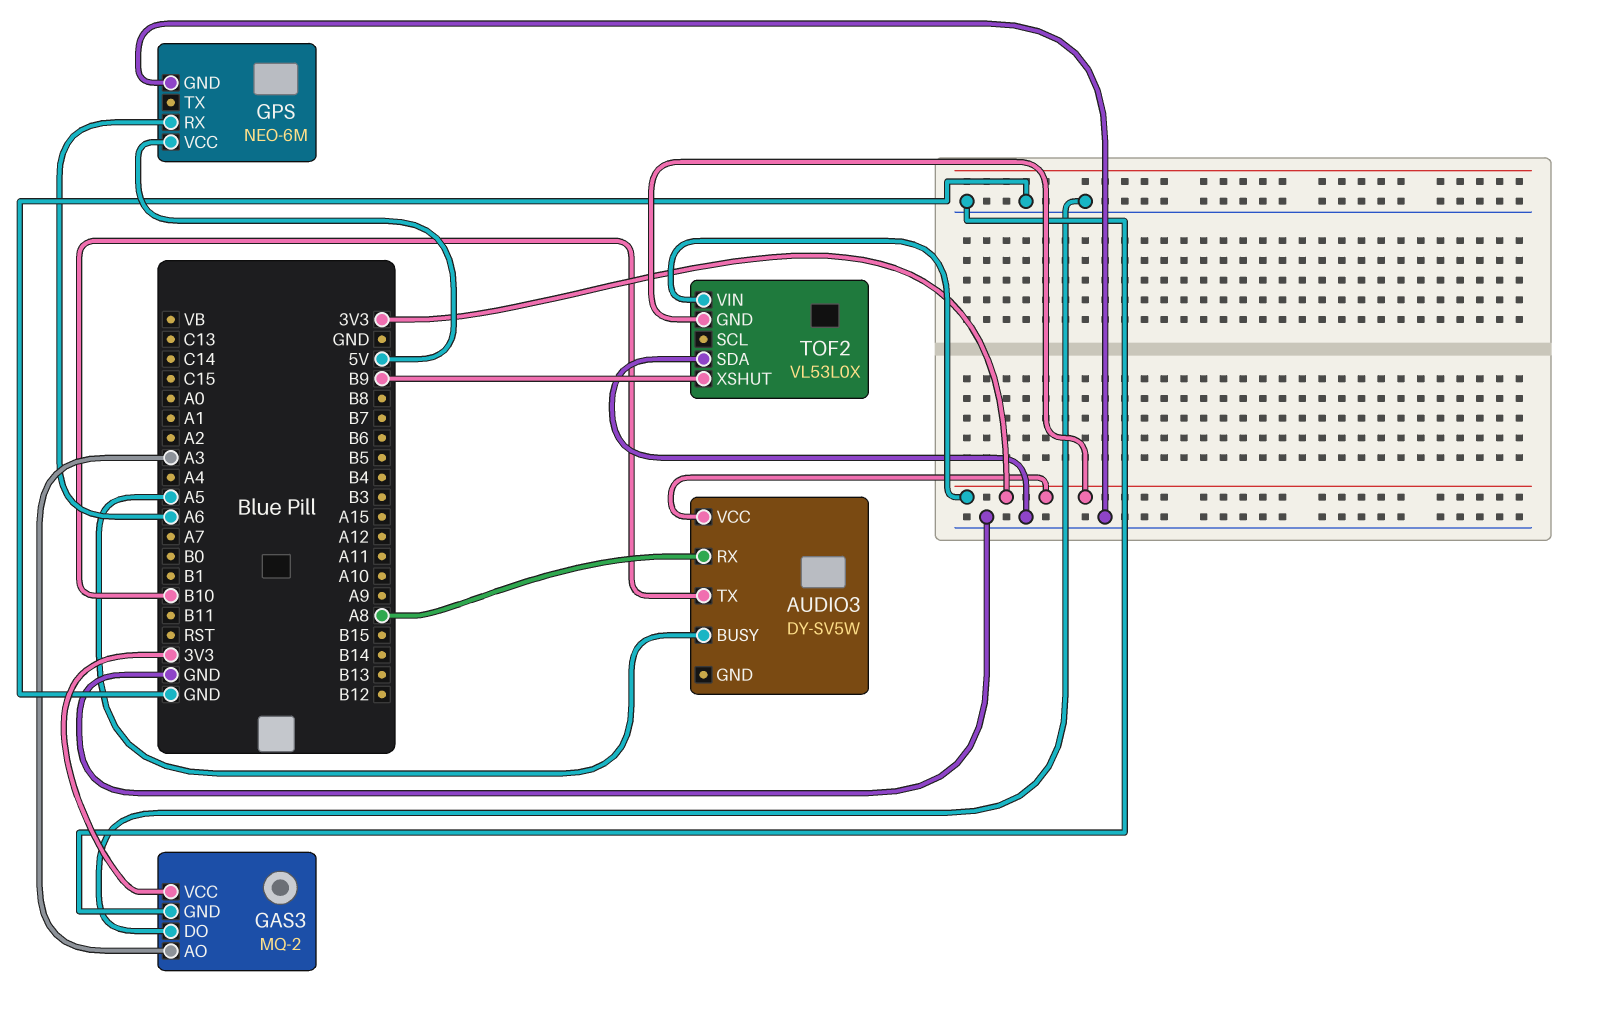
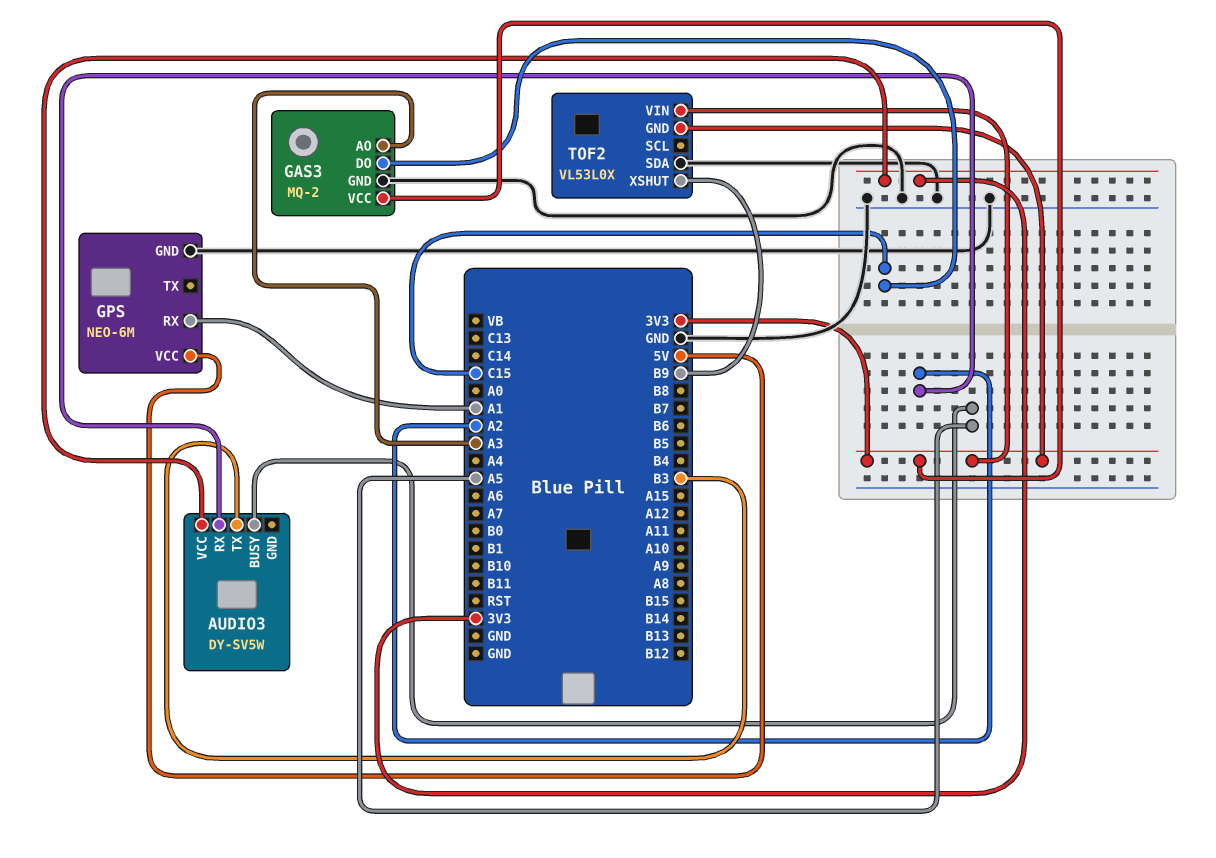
AUDIO3 pin RX: A8 -> A2
AUDIO3 pin TX: B10 -> B3
GAS3 pin DO: GND -> C15
GPS pin RX: A6 -> A1

